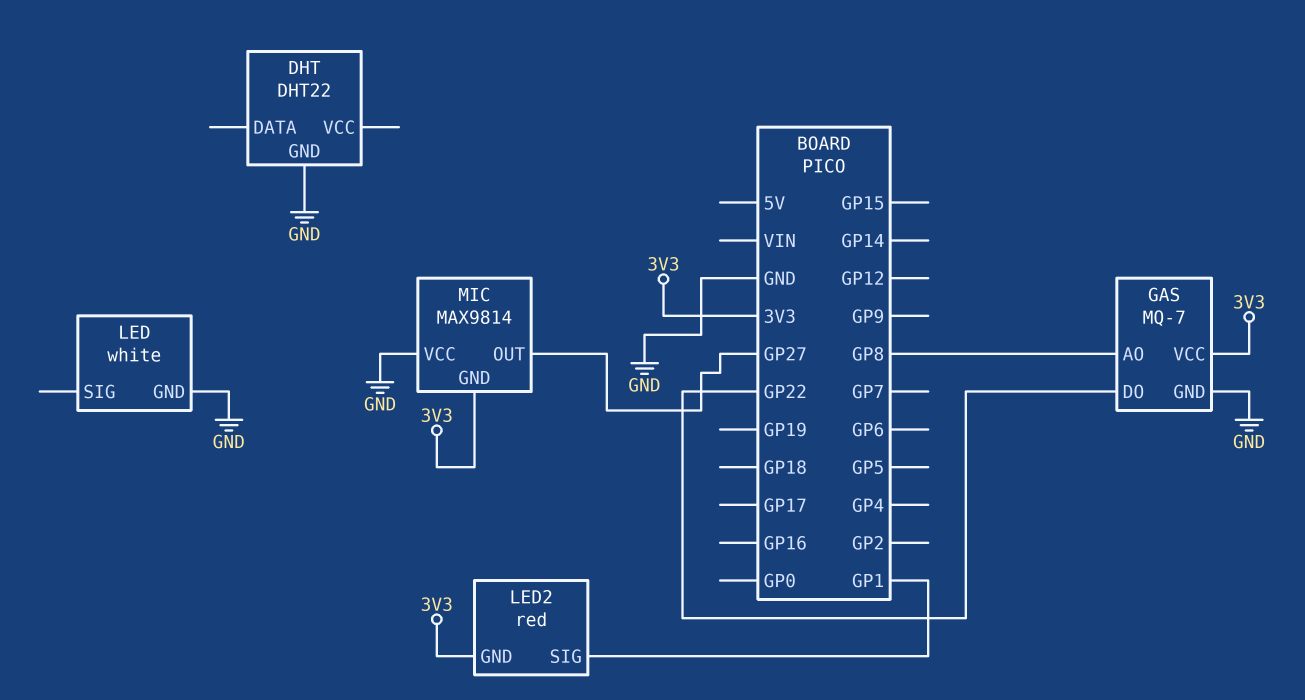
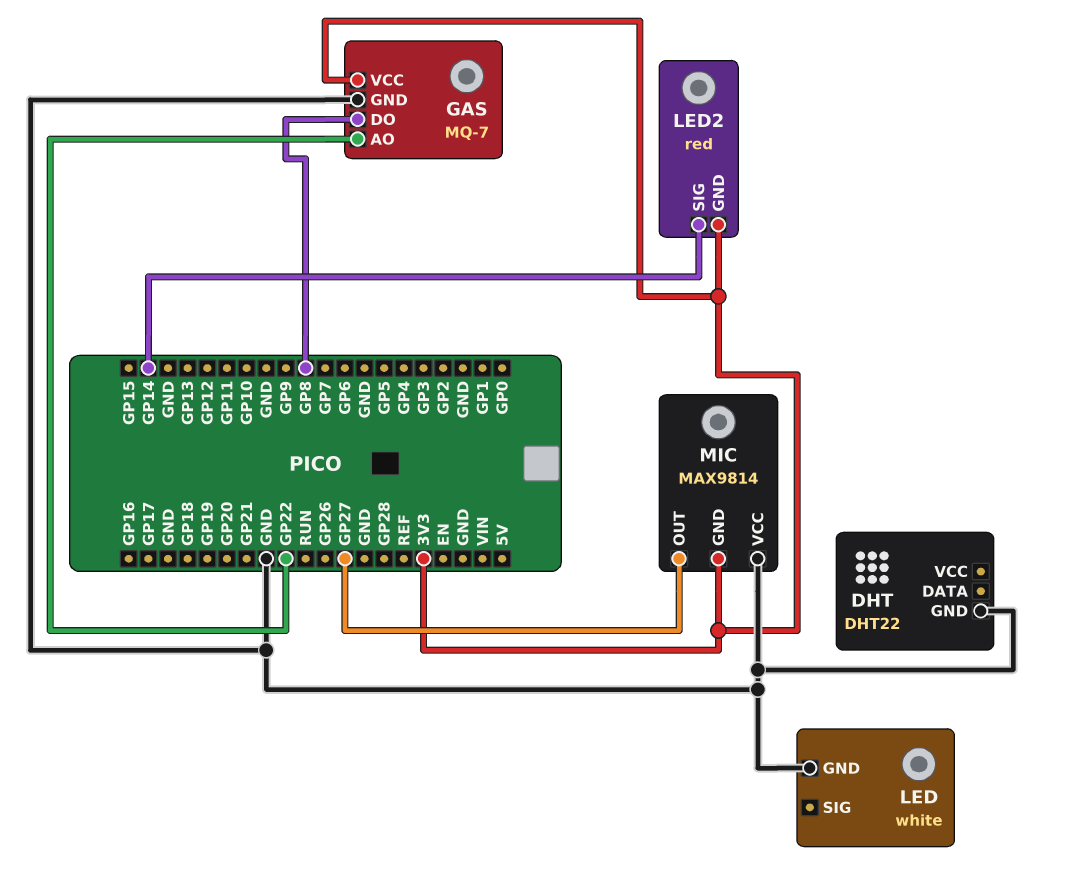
GAS pin AO: GP8 -> GP22
GAS pin DO: GP22 -> GP8
LED2 pin SIG: GP1 -> GP14

